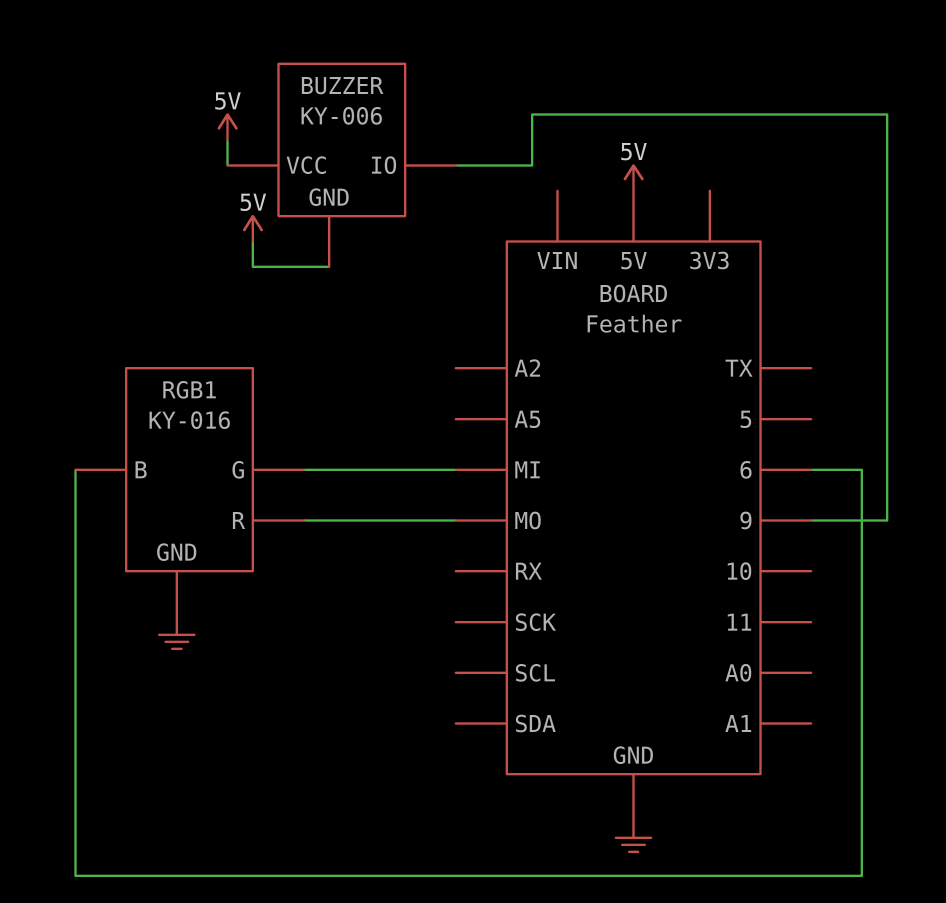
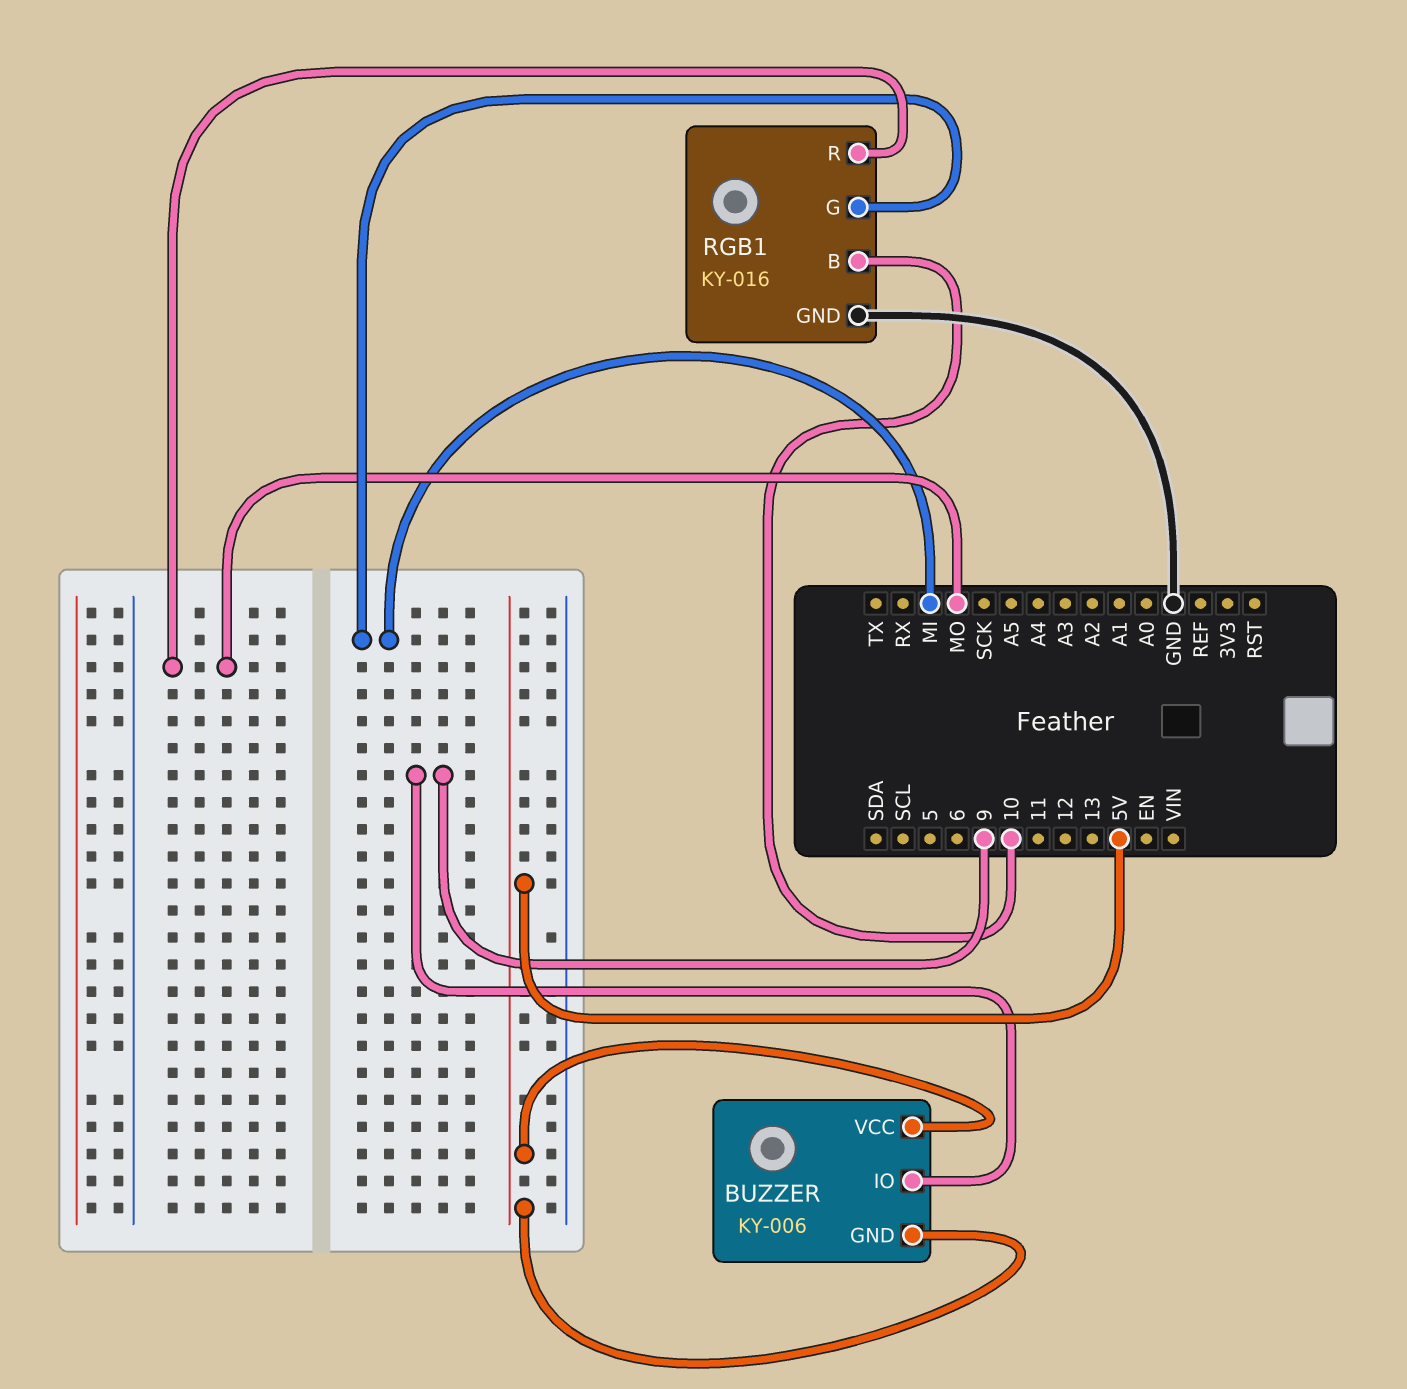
RGB1 pin B: 6 -> 10

